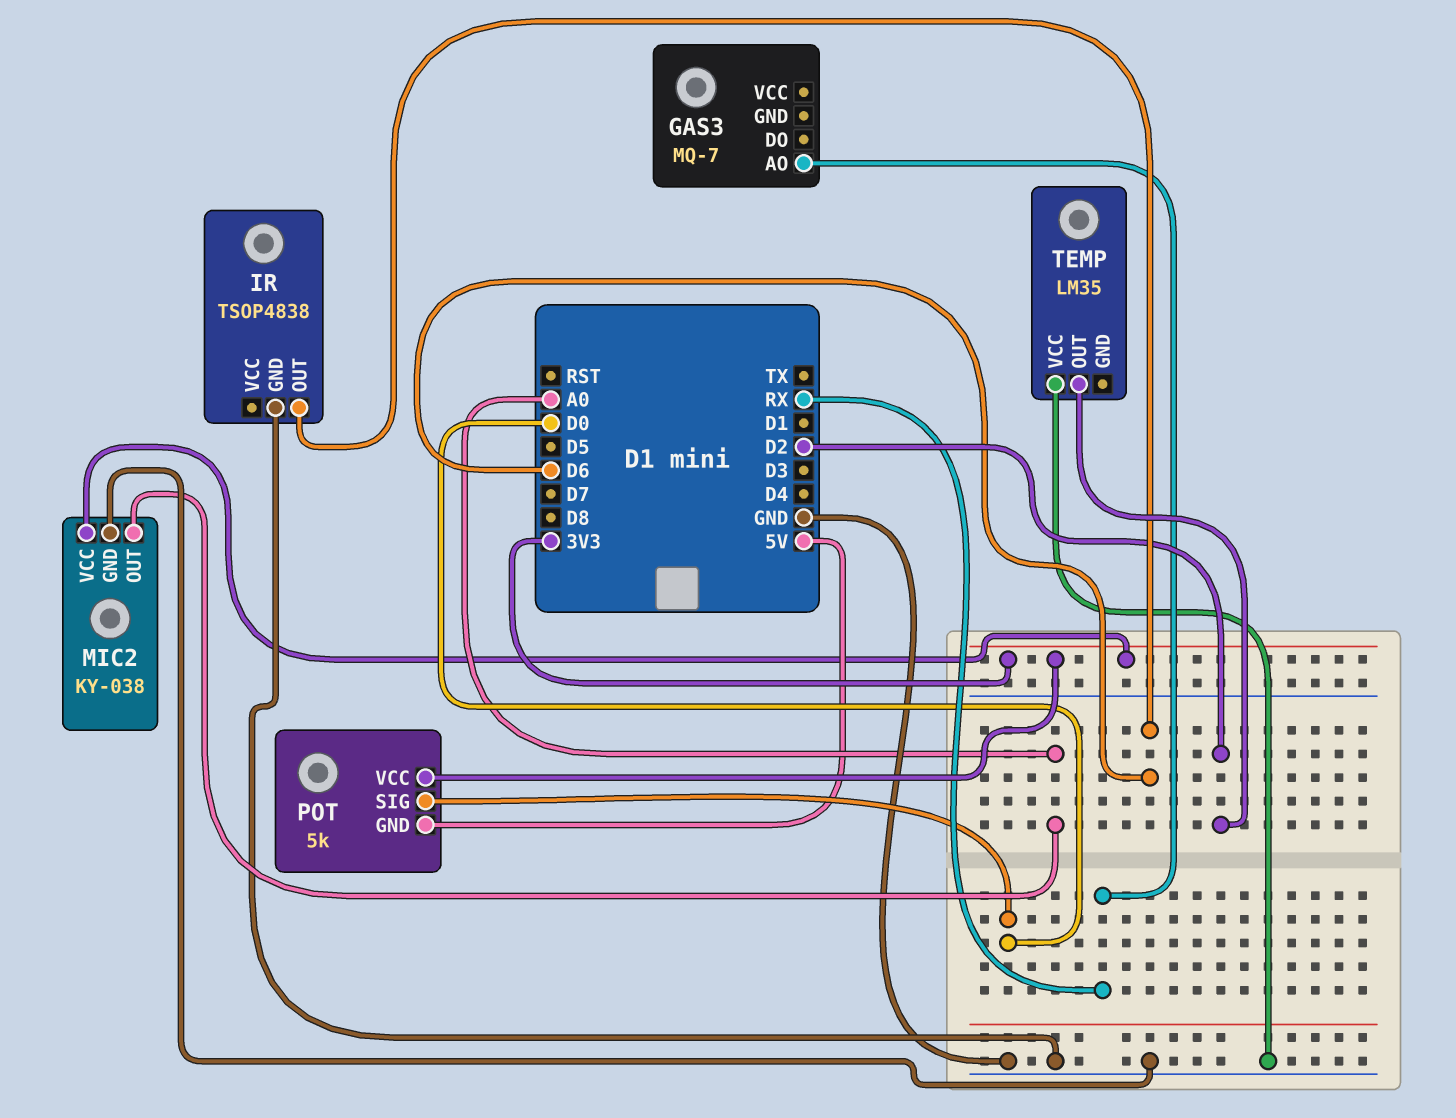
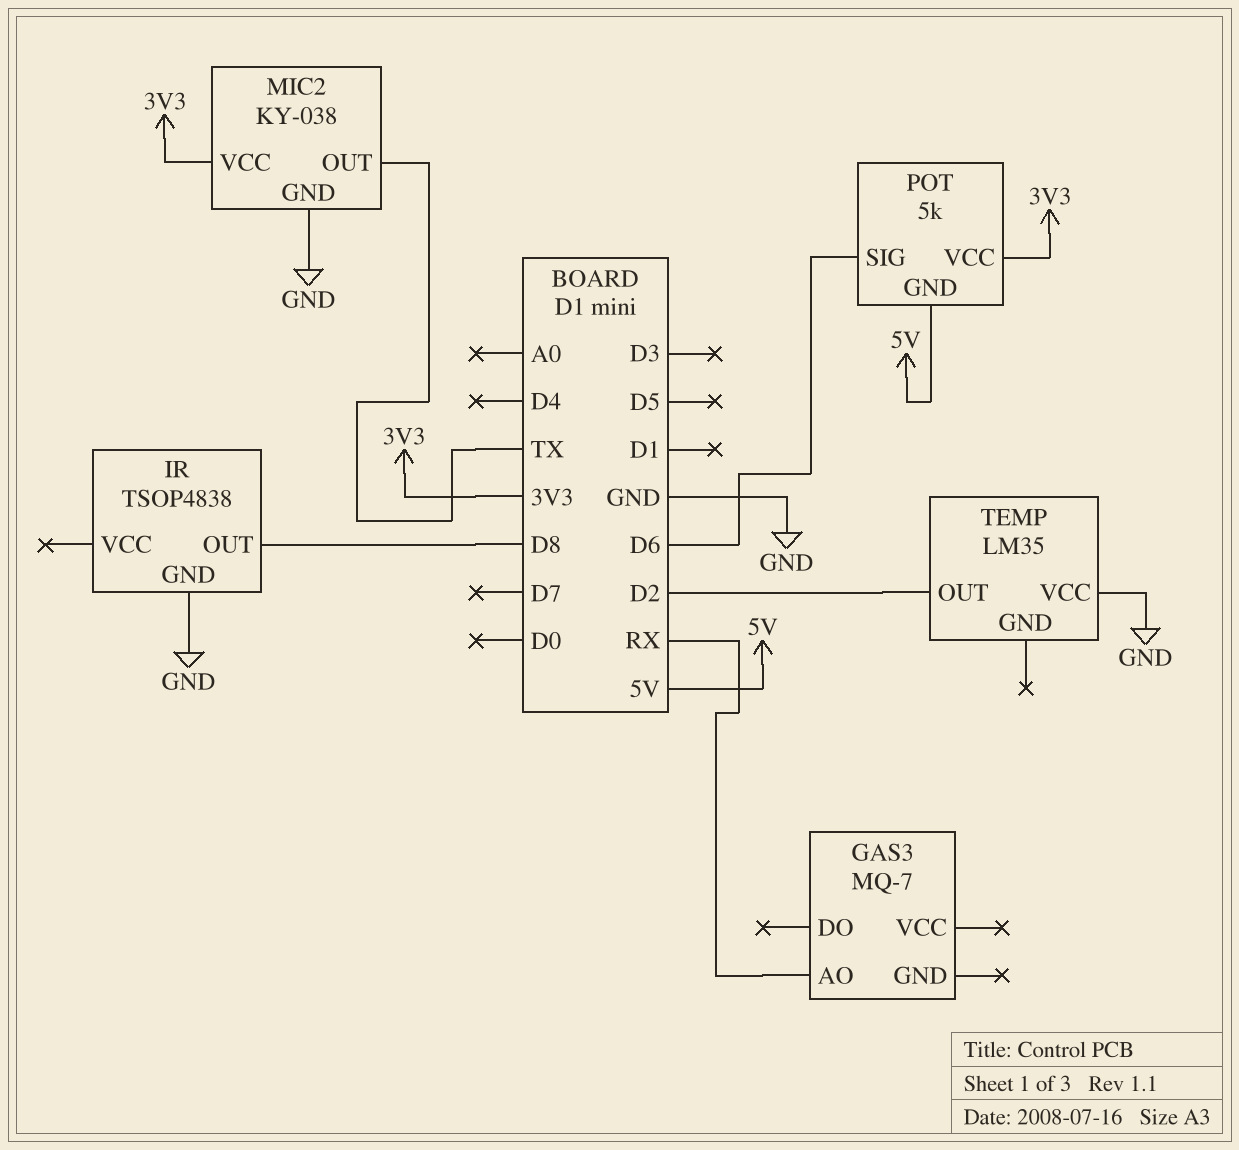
IR pin OUT: D6 -> D8
MIC2 pin OUT: A0 -> TX
POT pin SIG: D0 -> D6

